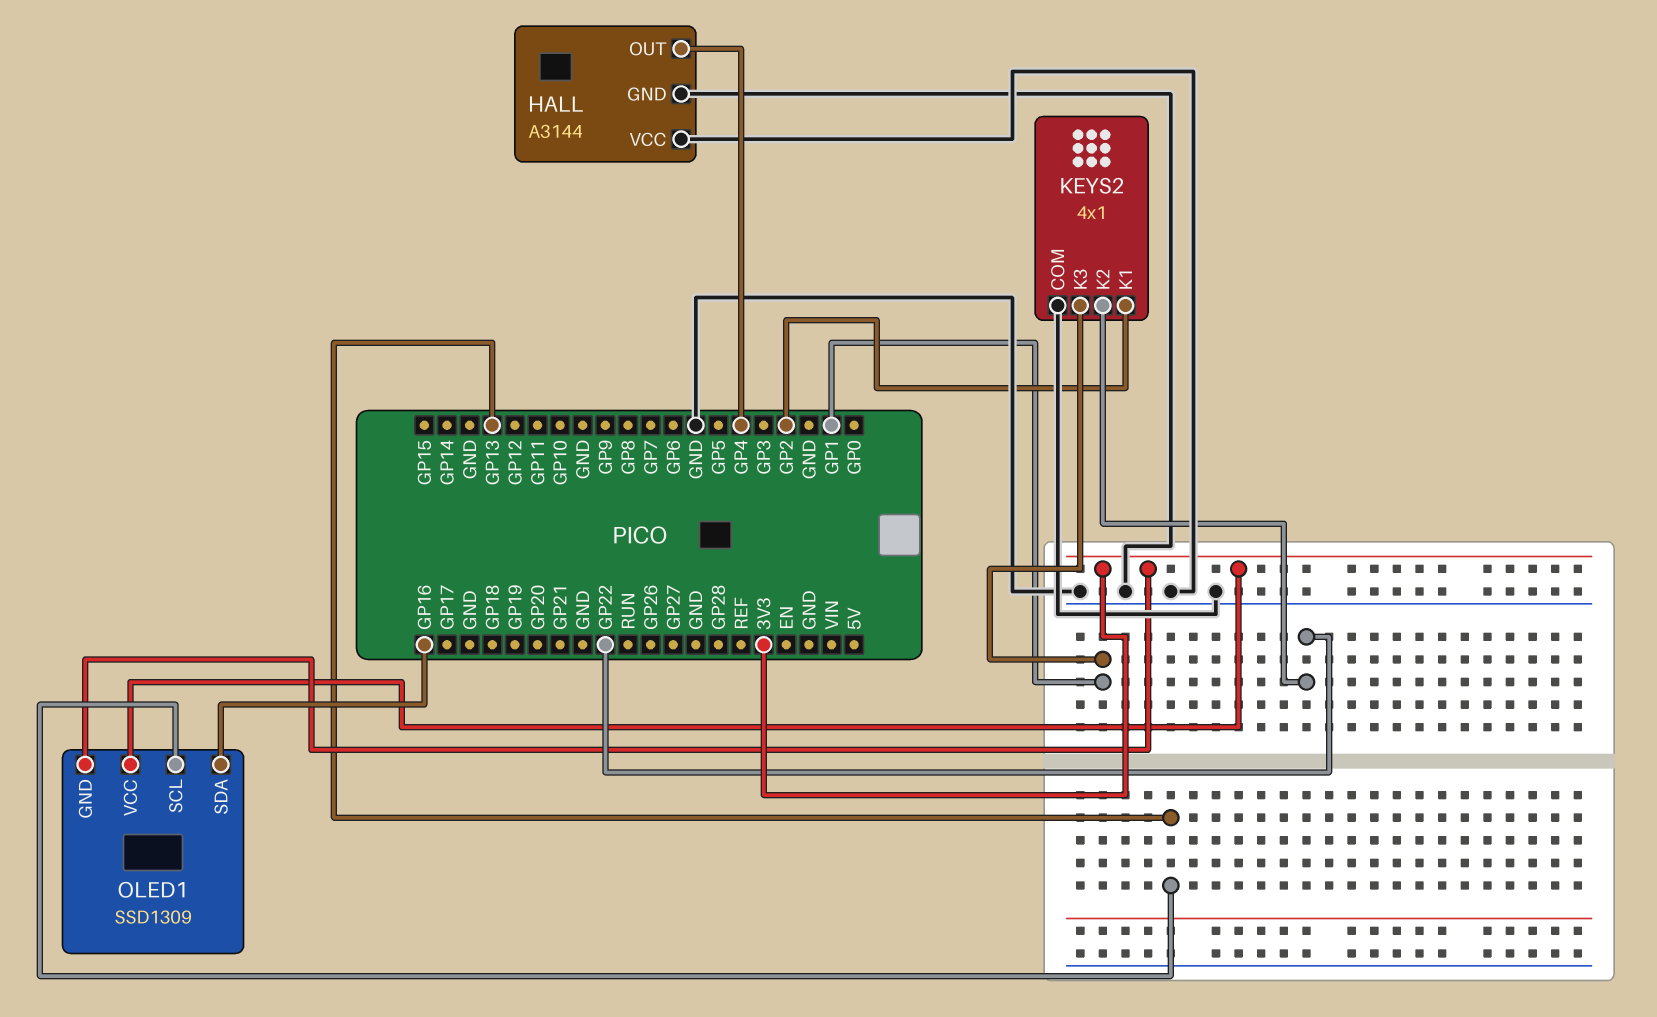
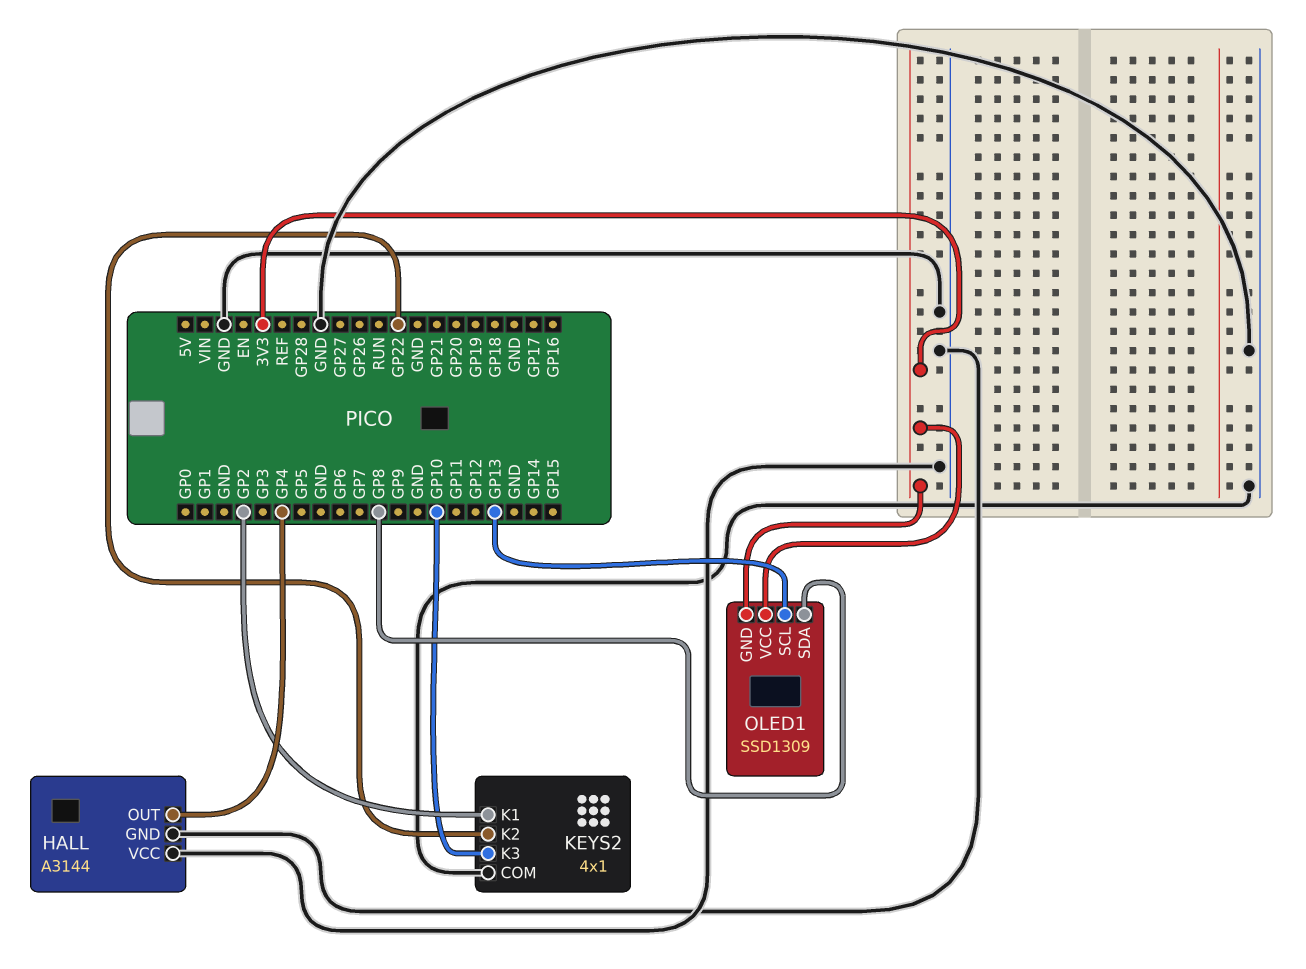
KEYS2 pin K3: GP1 -> GP10
OLED1 pin SDA: GP16 -> GP8

